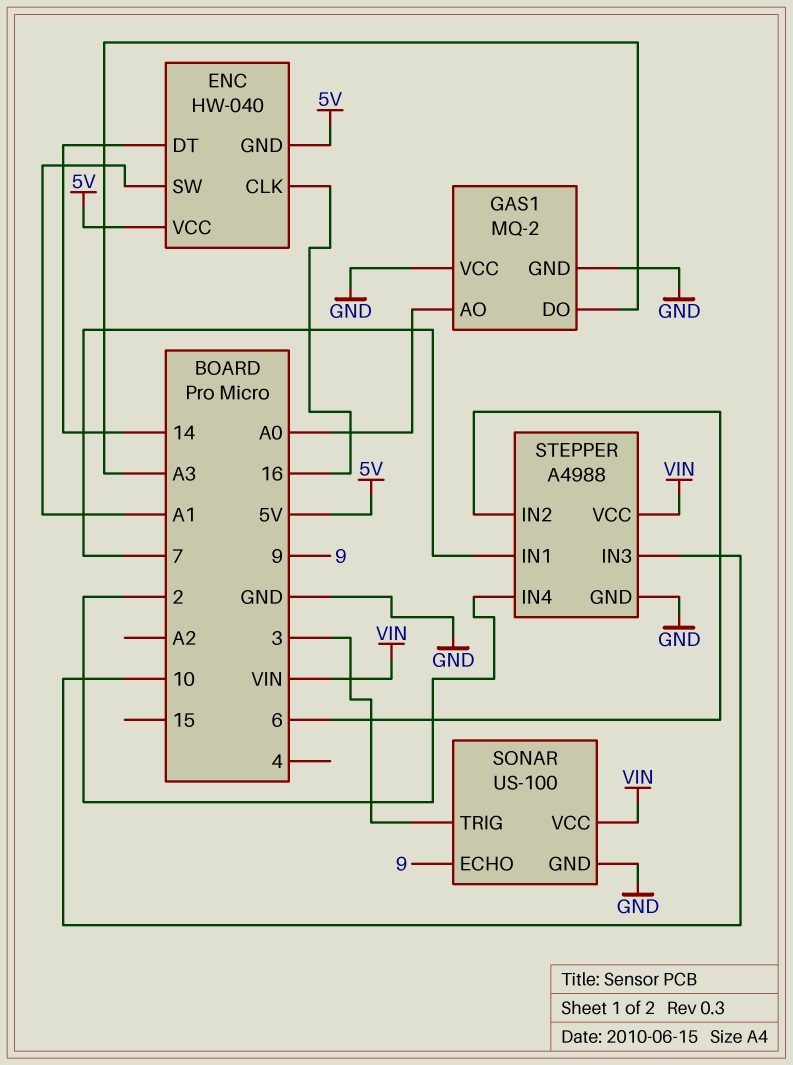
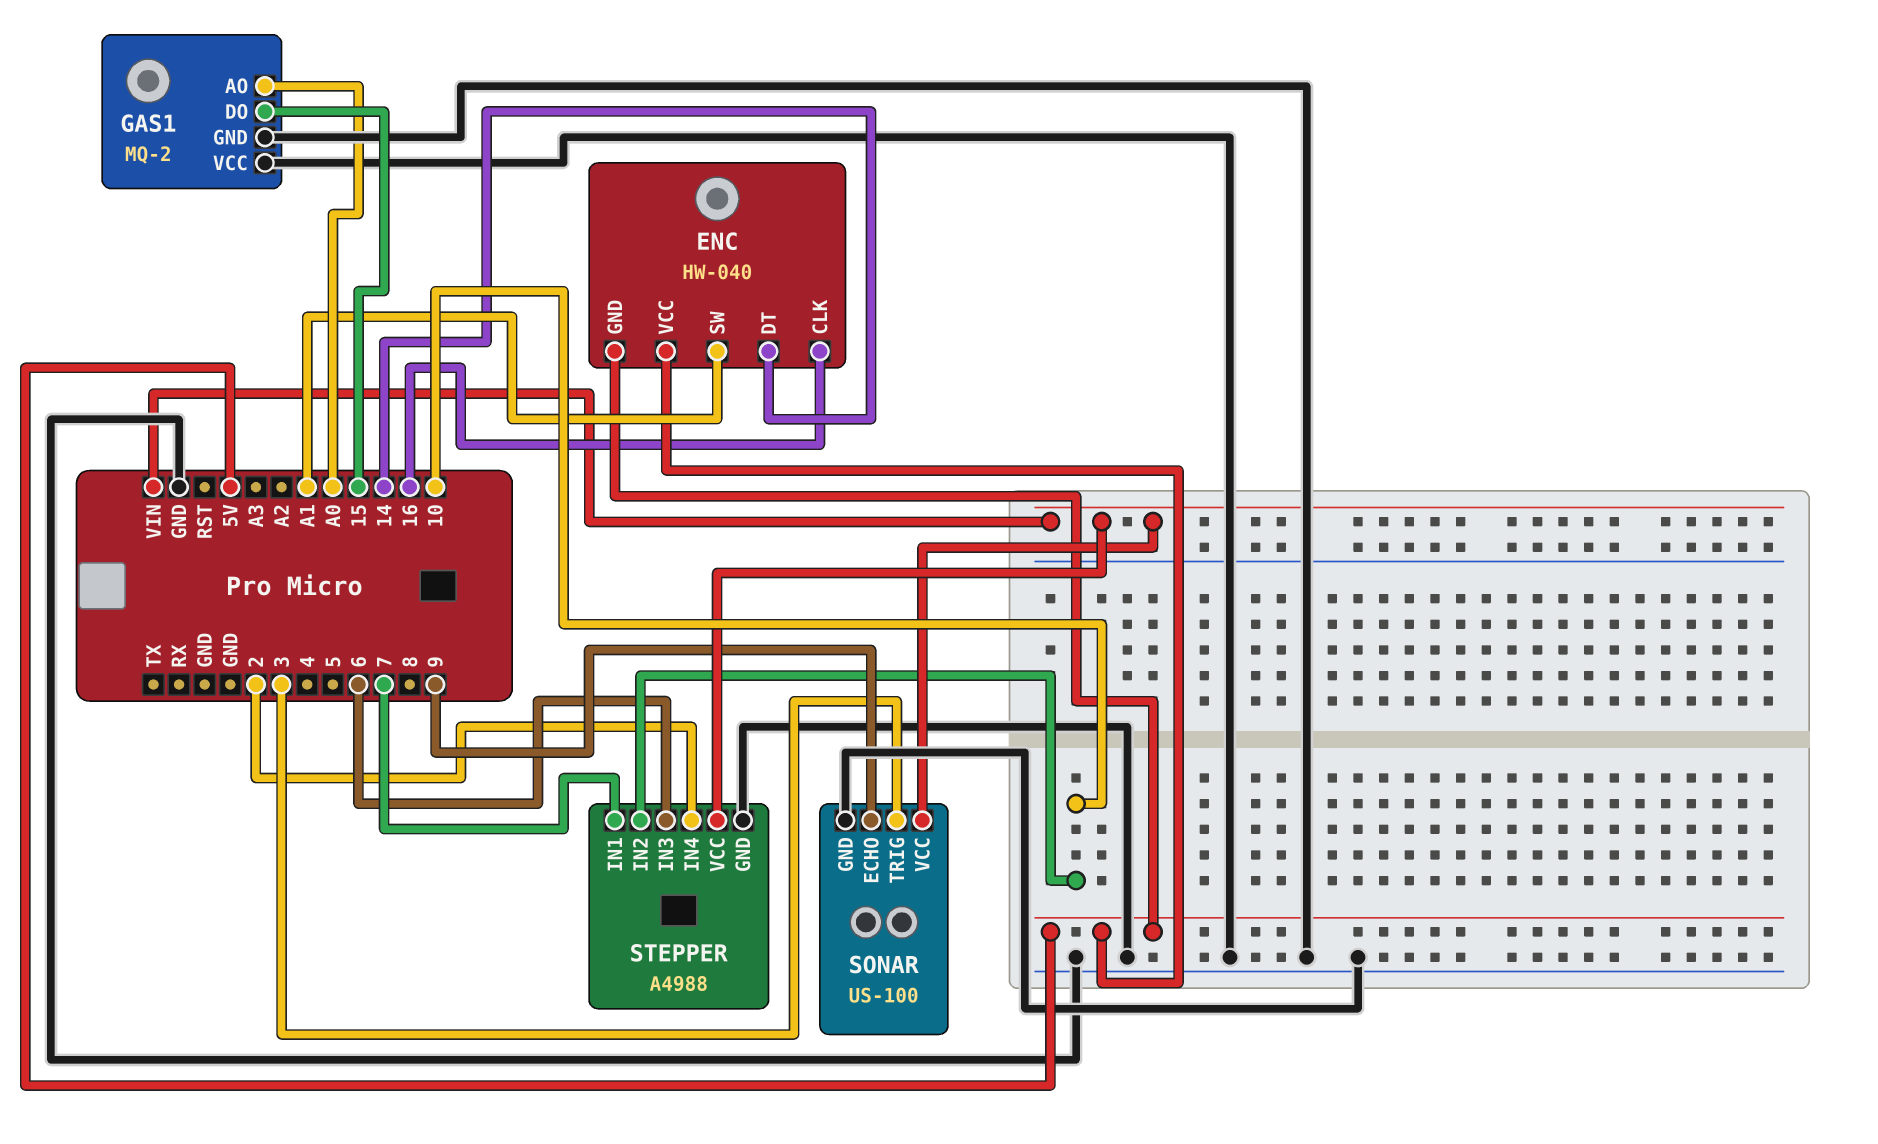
GAS1 pin DO: A3 -> 15
STEPPER pin IN2: 6 -> 10
STEPPER pin IN3: 10 -> 6

